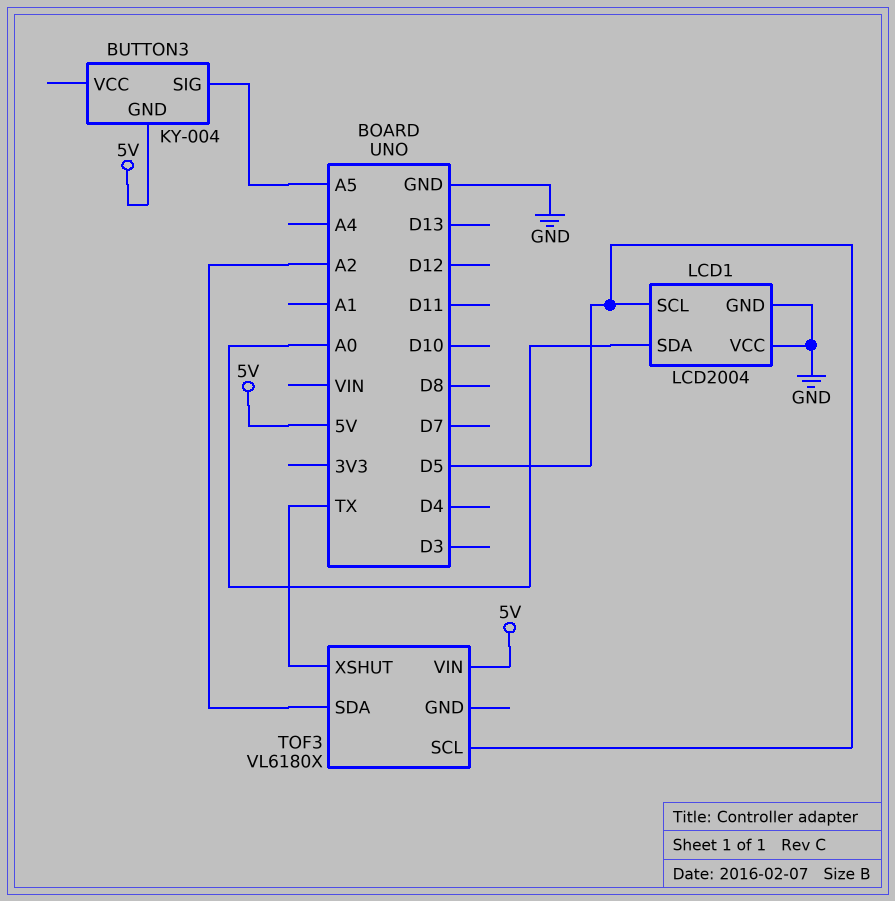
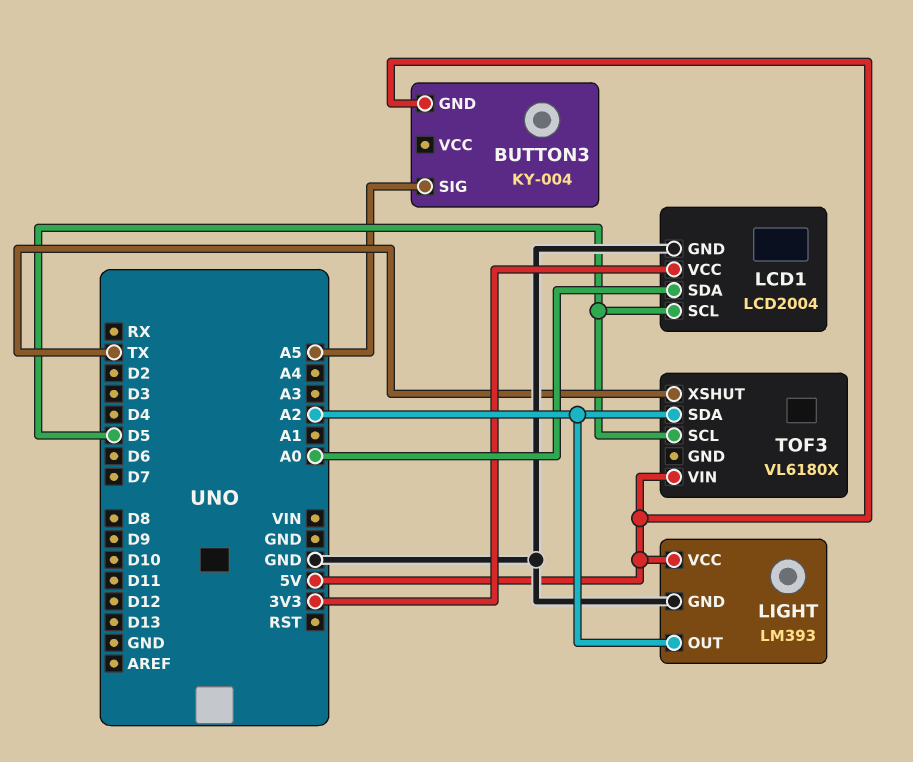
LCD1 pin VCC: GND -> 3V3
LIGHT: none -> LM393
LIGHT pin GND: none -> GND
LIGHT pin OUT: none -> A2
LIGHT pin VCC: none -> 5V

